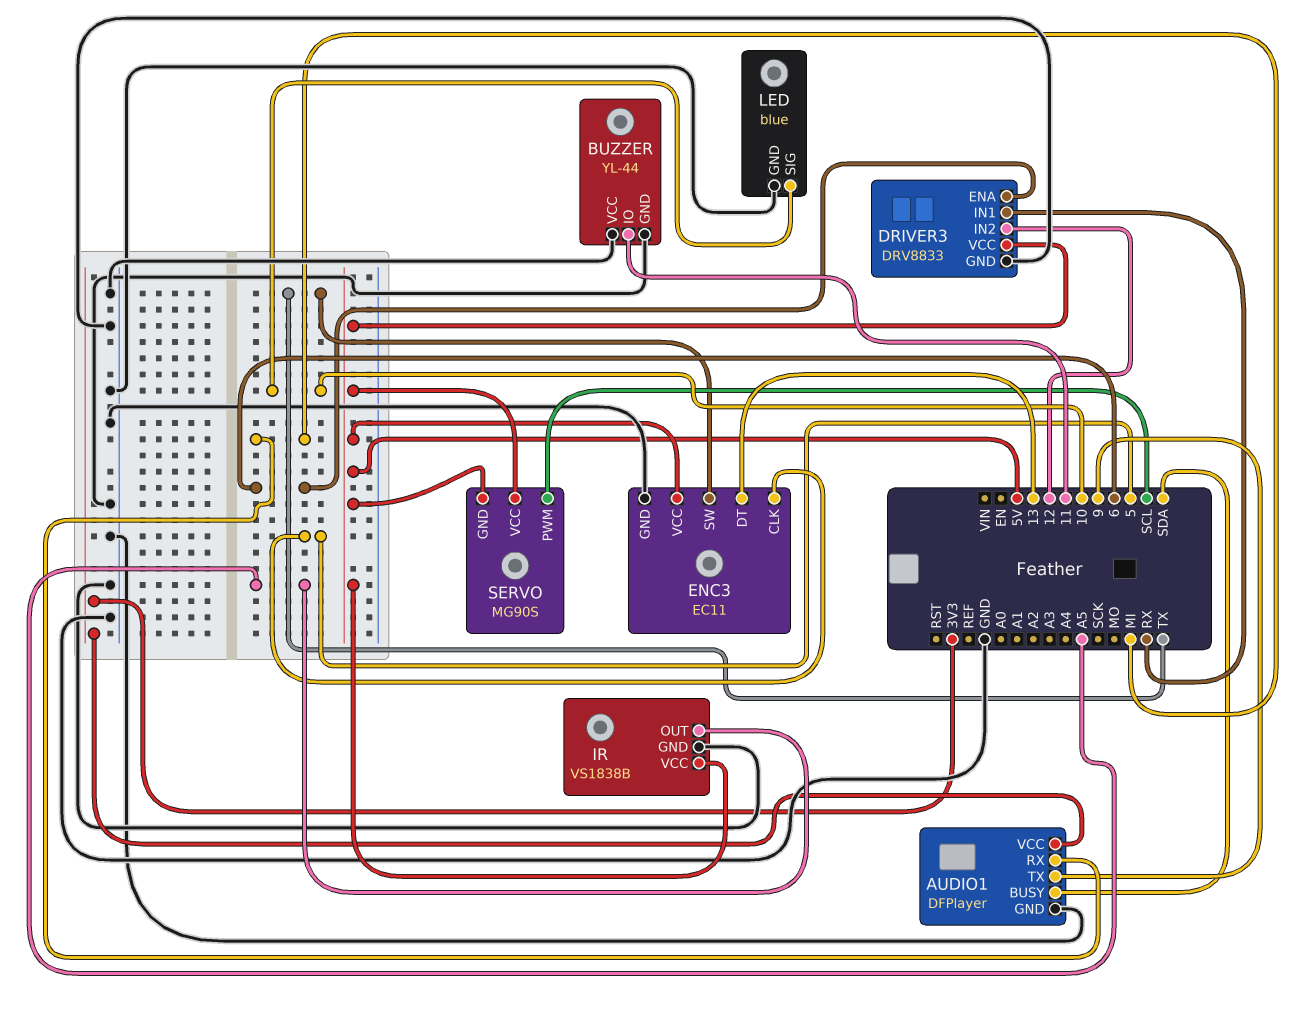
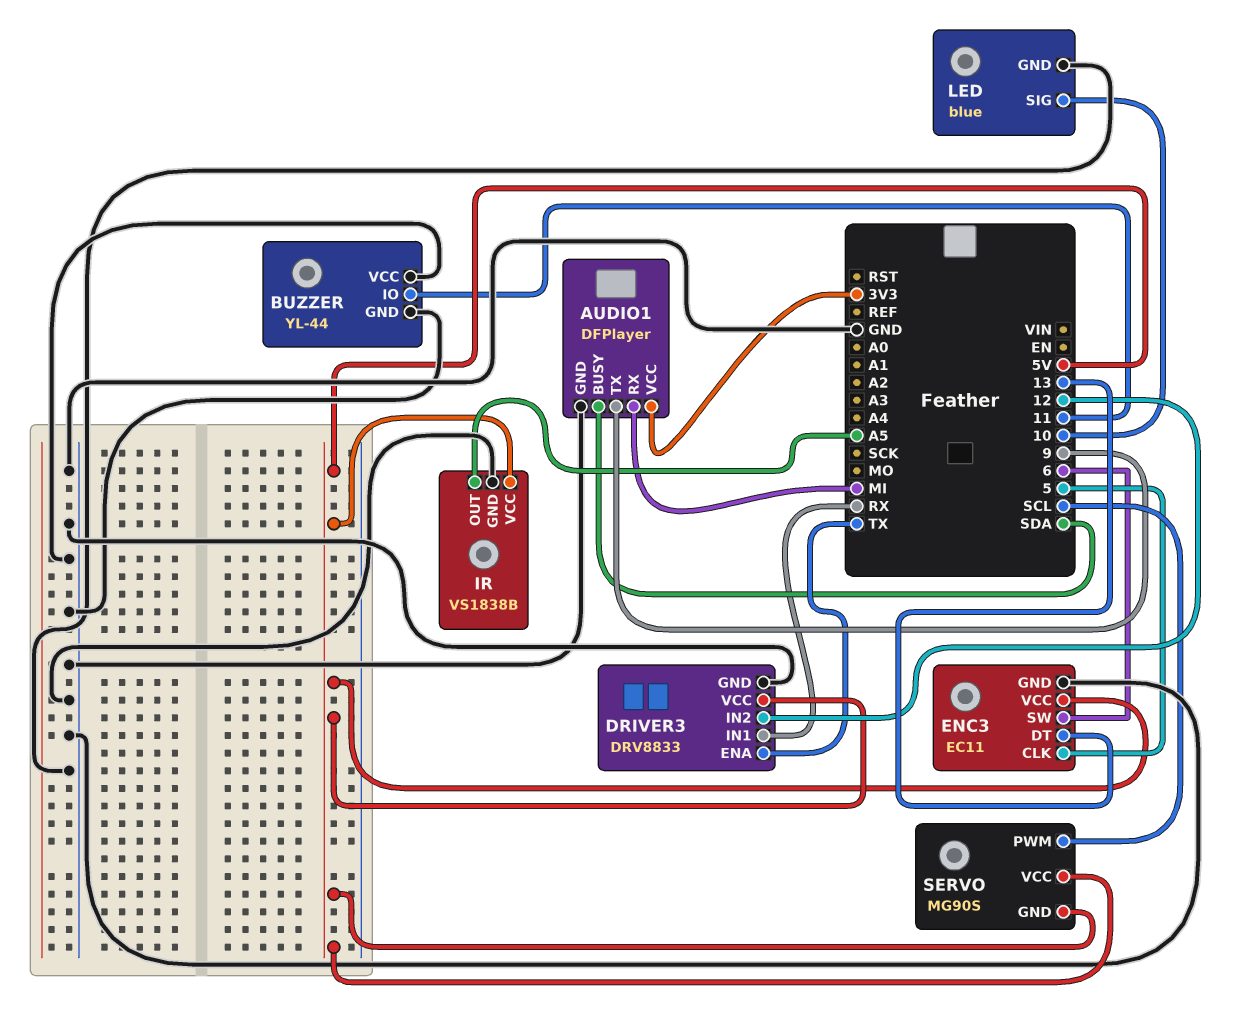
DRIVER3 pin ENA: 6 -> TX
ENC3 pin SW: TX -> 6

